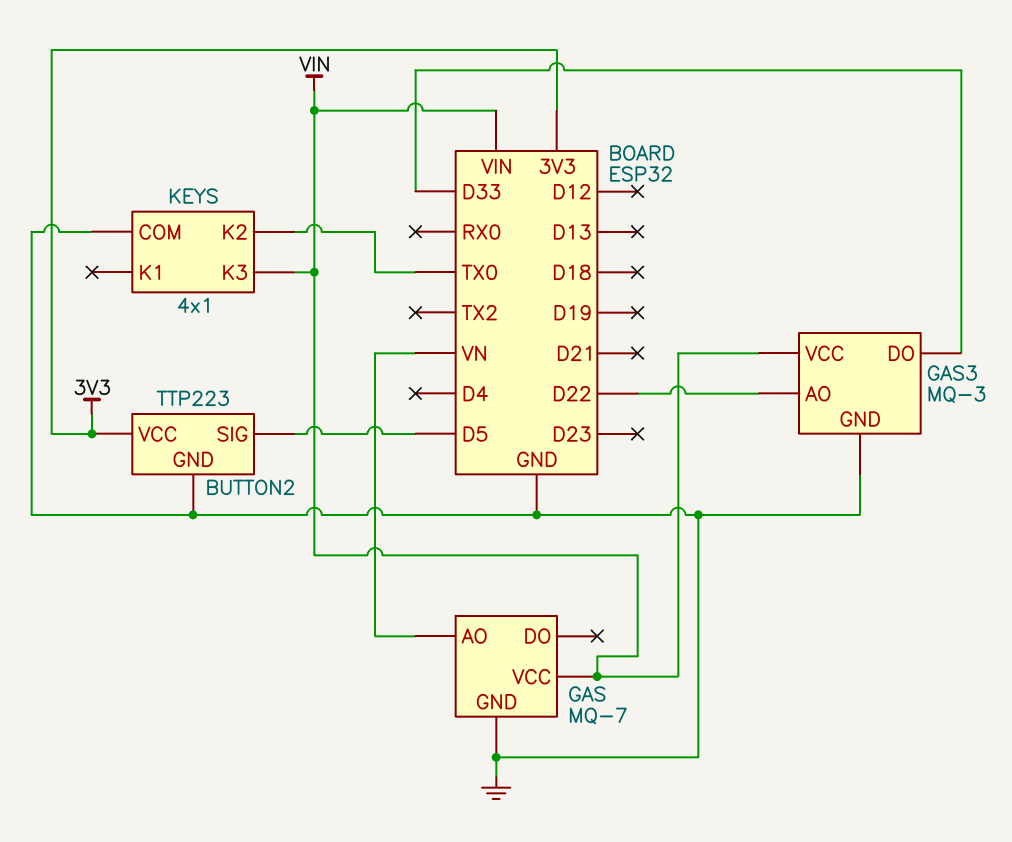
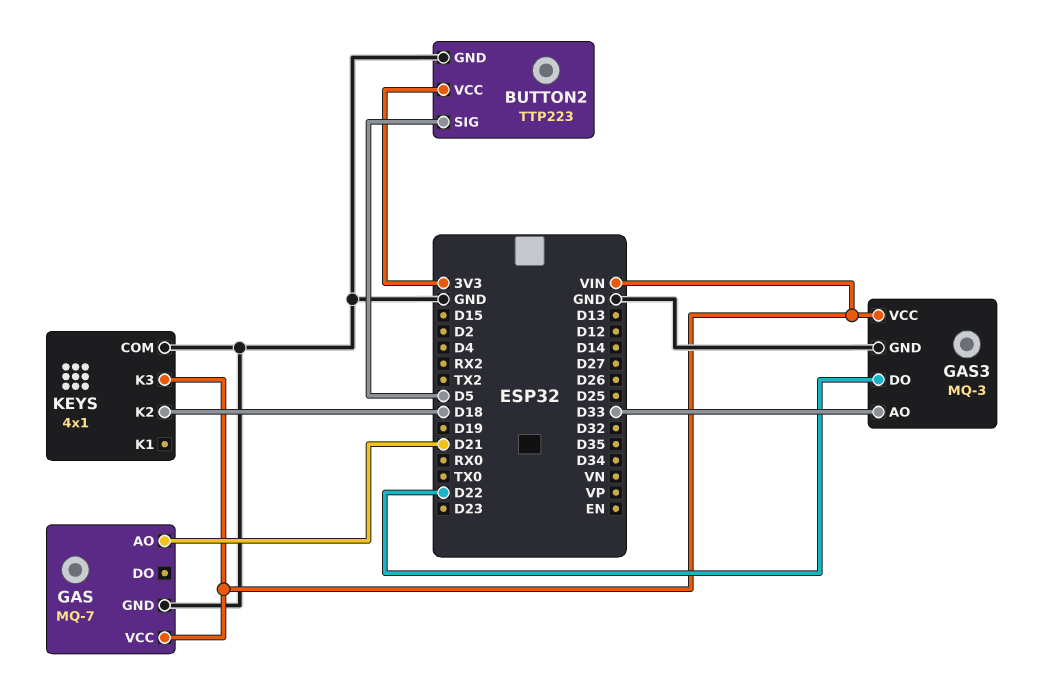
GAS pin AO: VN -> D21
GAS3 pin AO: D22 -> D33
GAS3 pin DO: D33 -> D22
KEYS pin K2: TX0 -> D18

